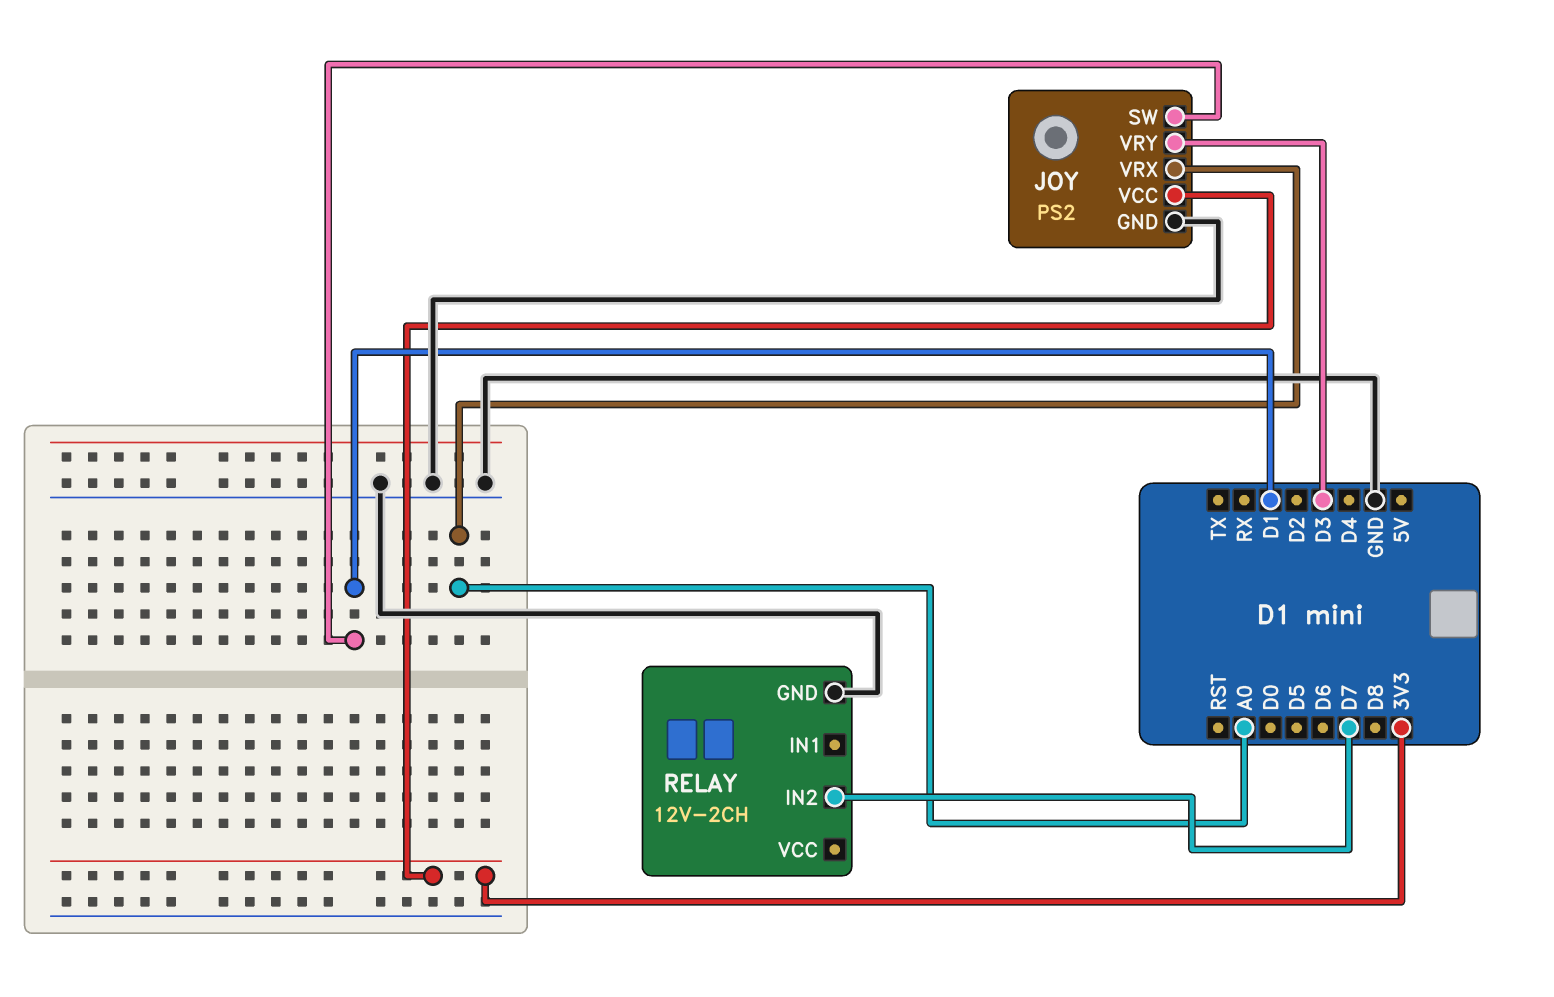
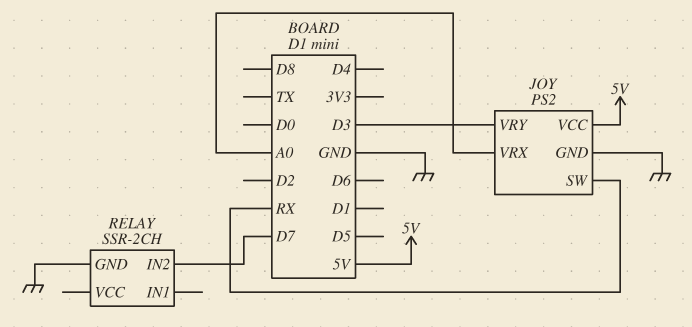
JOY pin SW: D1 -> RX
JOY pin VCC: 3V3 -> 5V
RELAY: 12V-2CH -> SSR-2CH

